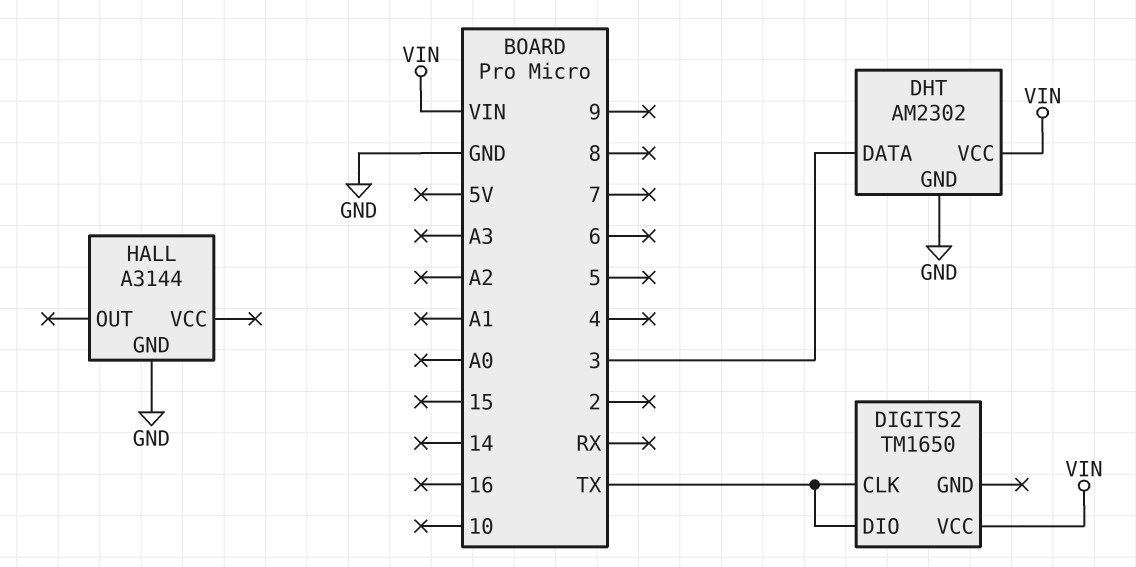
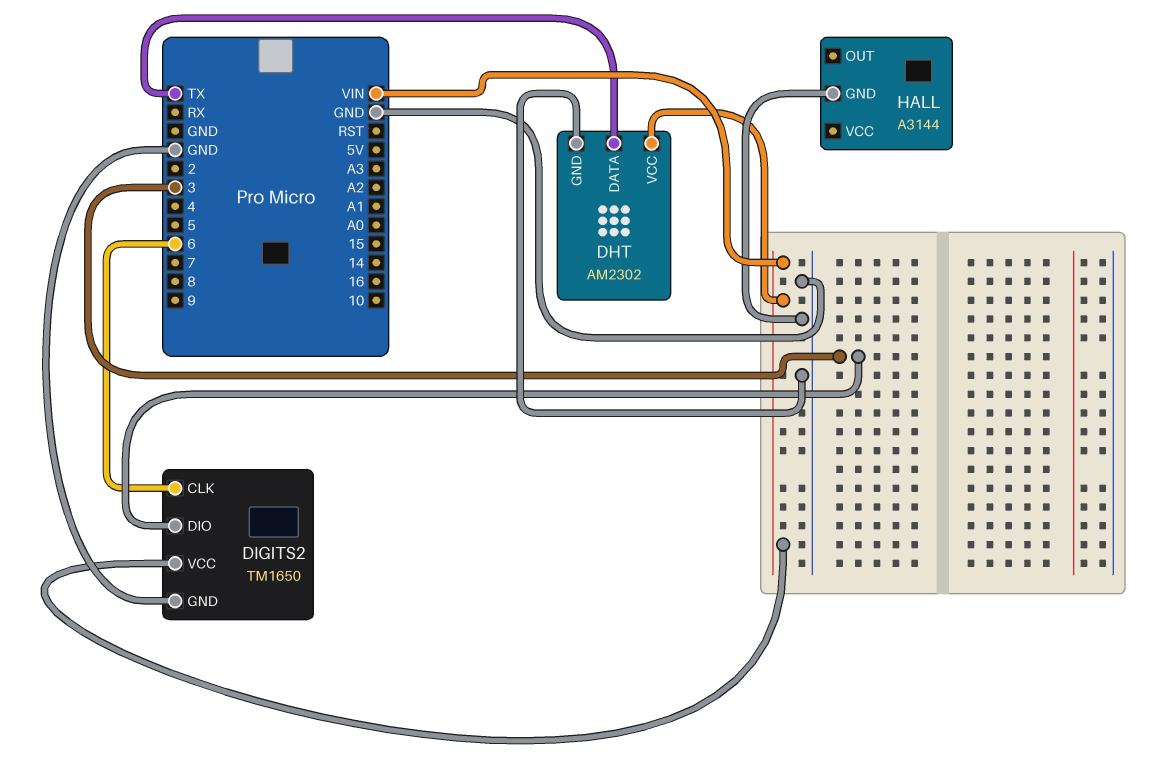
DHT pin DATA: 3 -> TX
DIGITS2 pin CLK: TX -> 6
DIGITS2 pin DIO: TX -> 3
DIGITS2 pin GND: none -> GND

